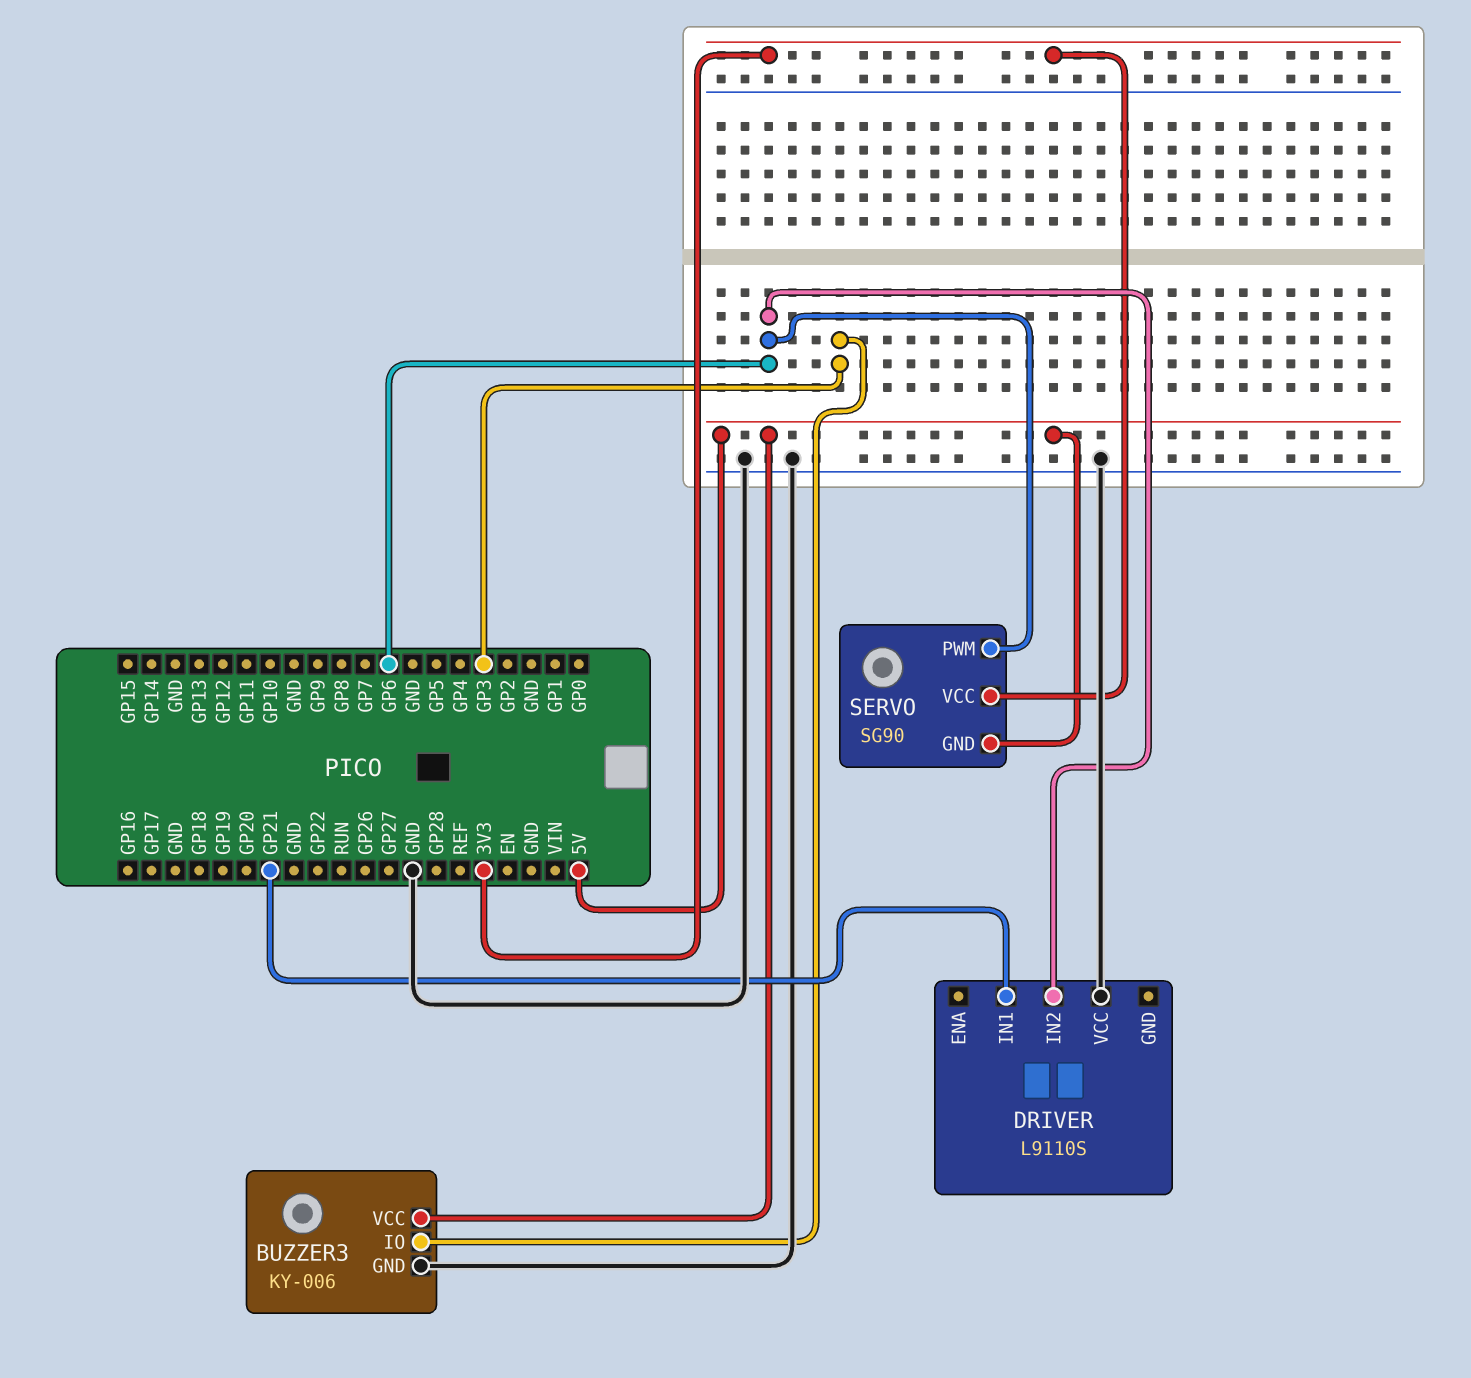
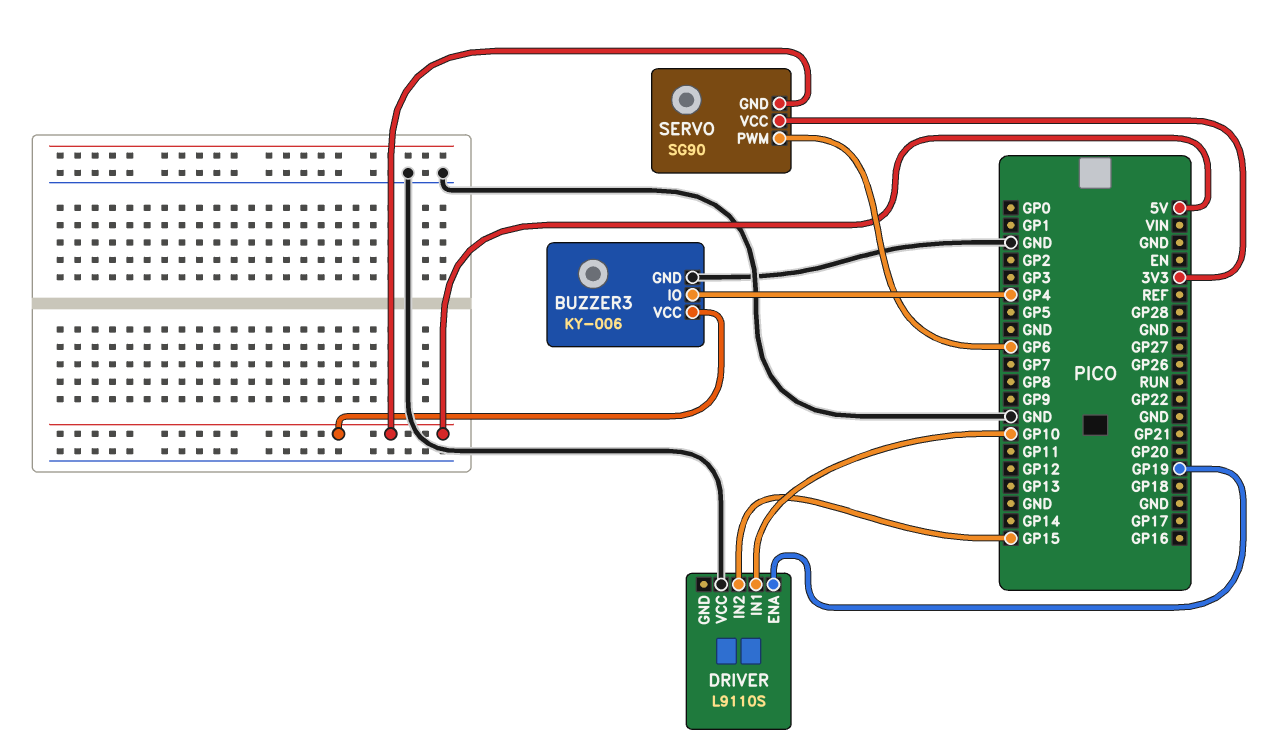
BUZZER3 pin IO: GP3 -> GP4
DRIVER pin ENA: none -> GP19
DRIVER pin IN1: GP21 -> GP10
DRIVER pin IN2: GP6 -> GP15

